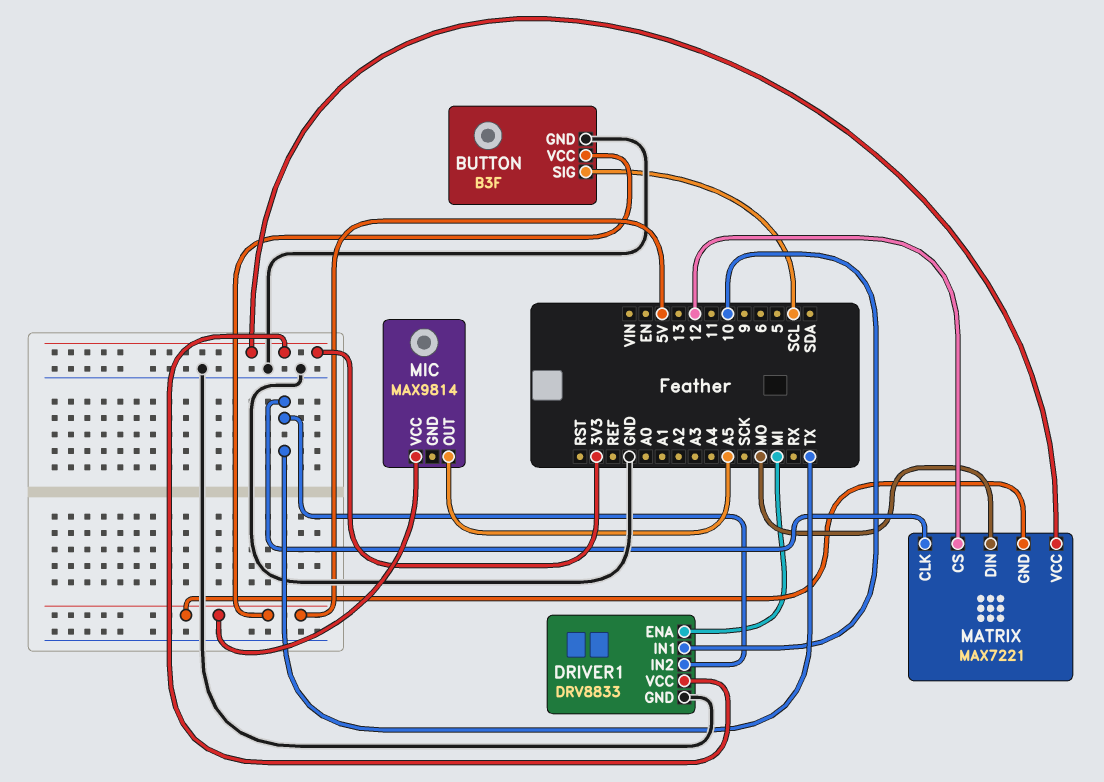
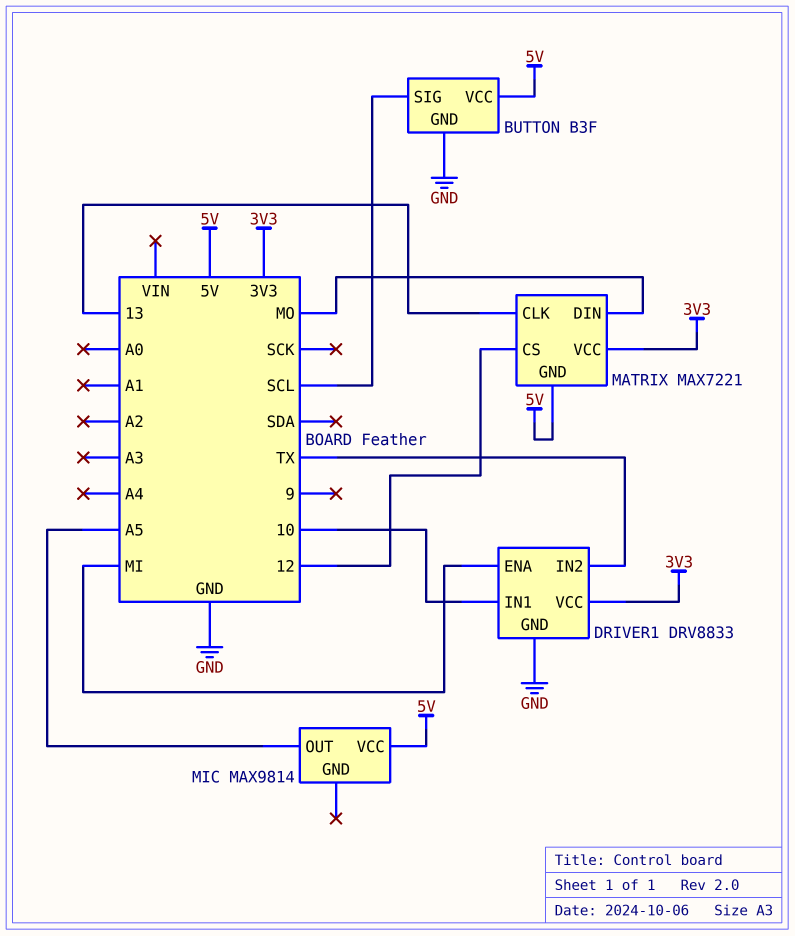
MATRIX pin CLK: TX -> 13

